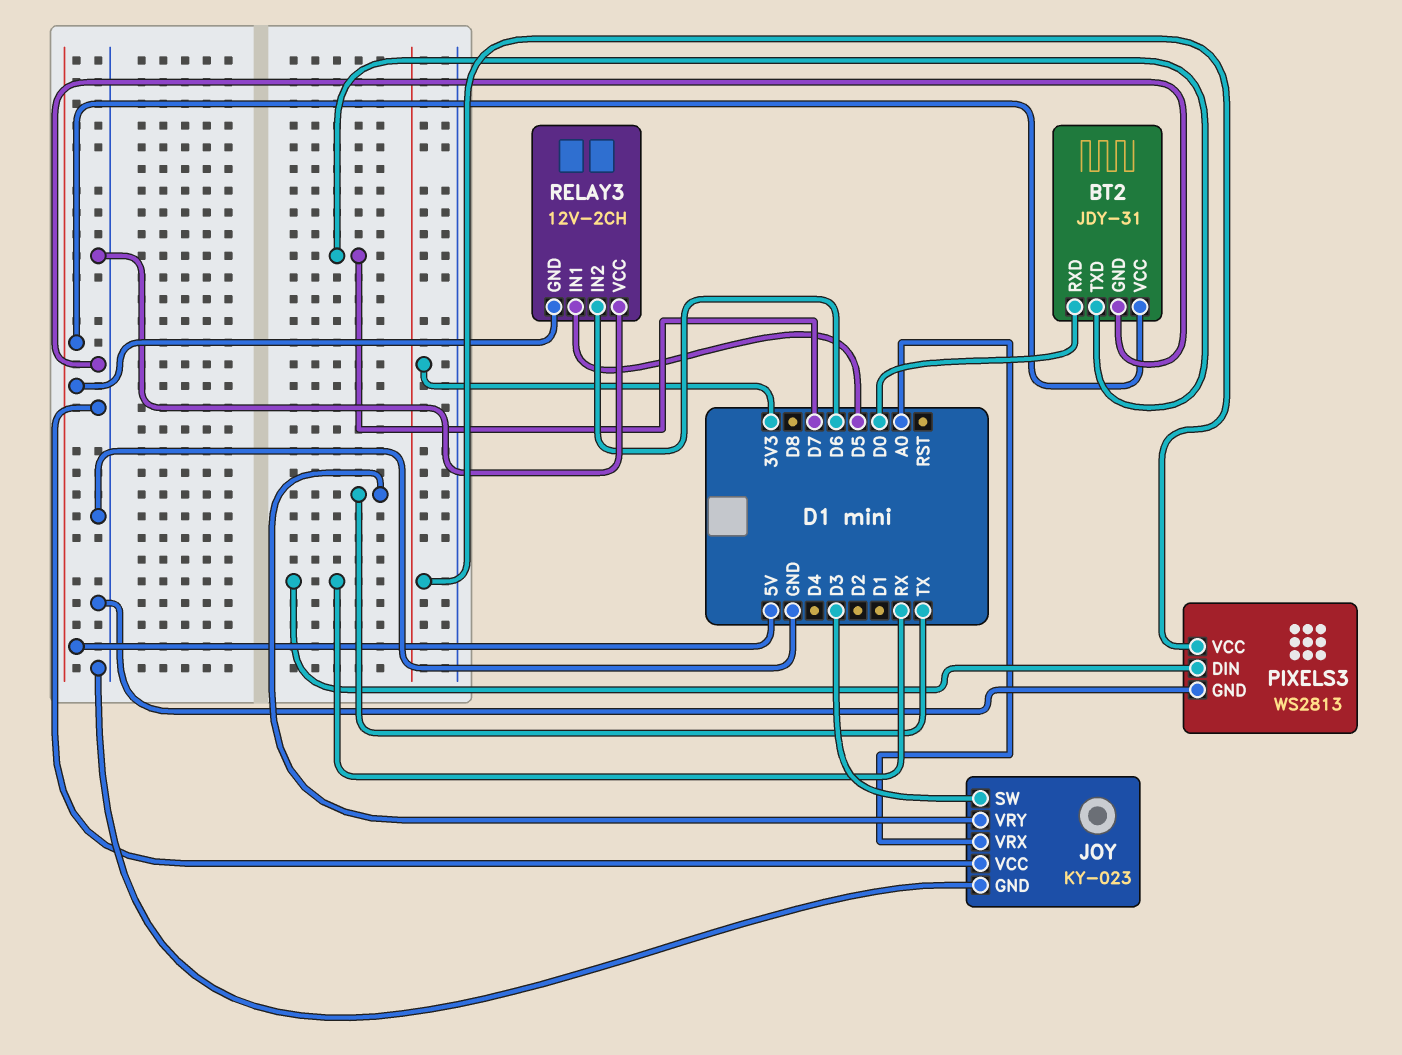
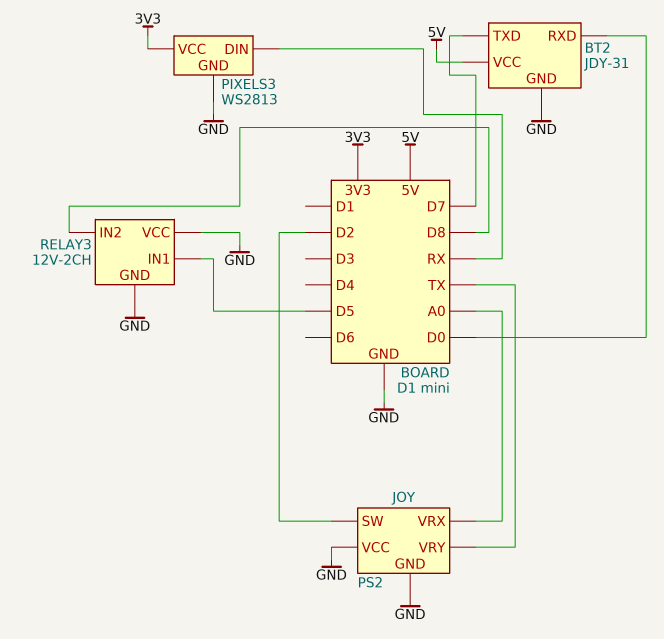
JOY: KY-023 -> PS2
JOY pin SW: D3 -> D2
RELAY3 pin GND: 5V -> GND
RELAY3 pin IN2: D6 -> D8

